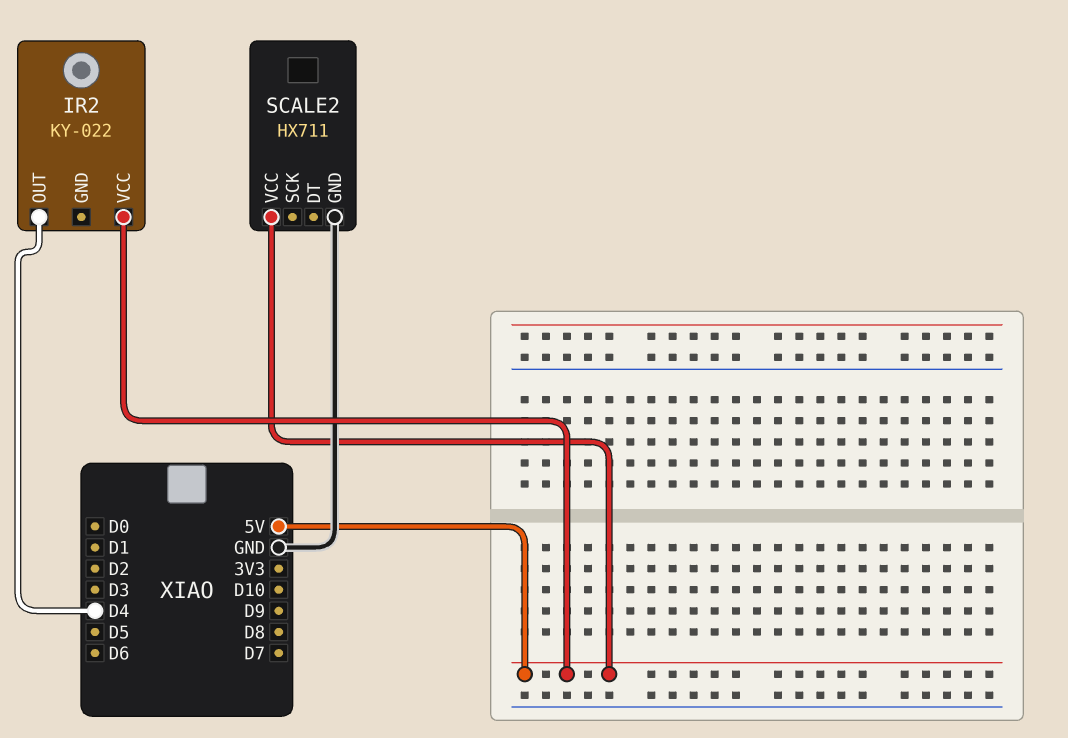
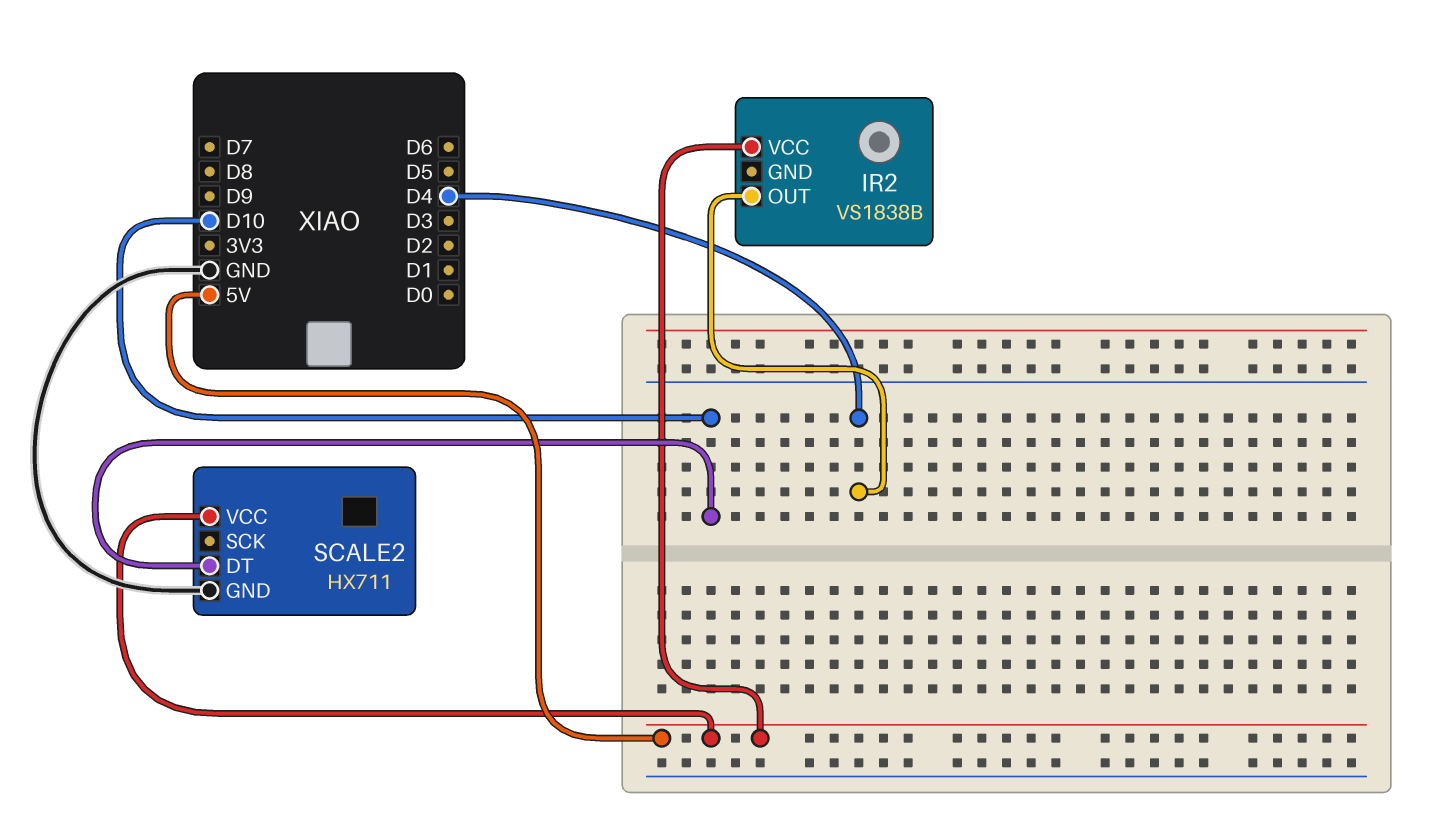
IR2: KY-022 -> VS1838B
SCALE2 pin DT: none -> D10

